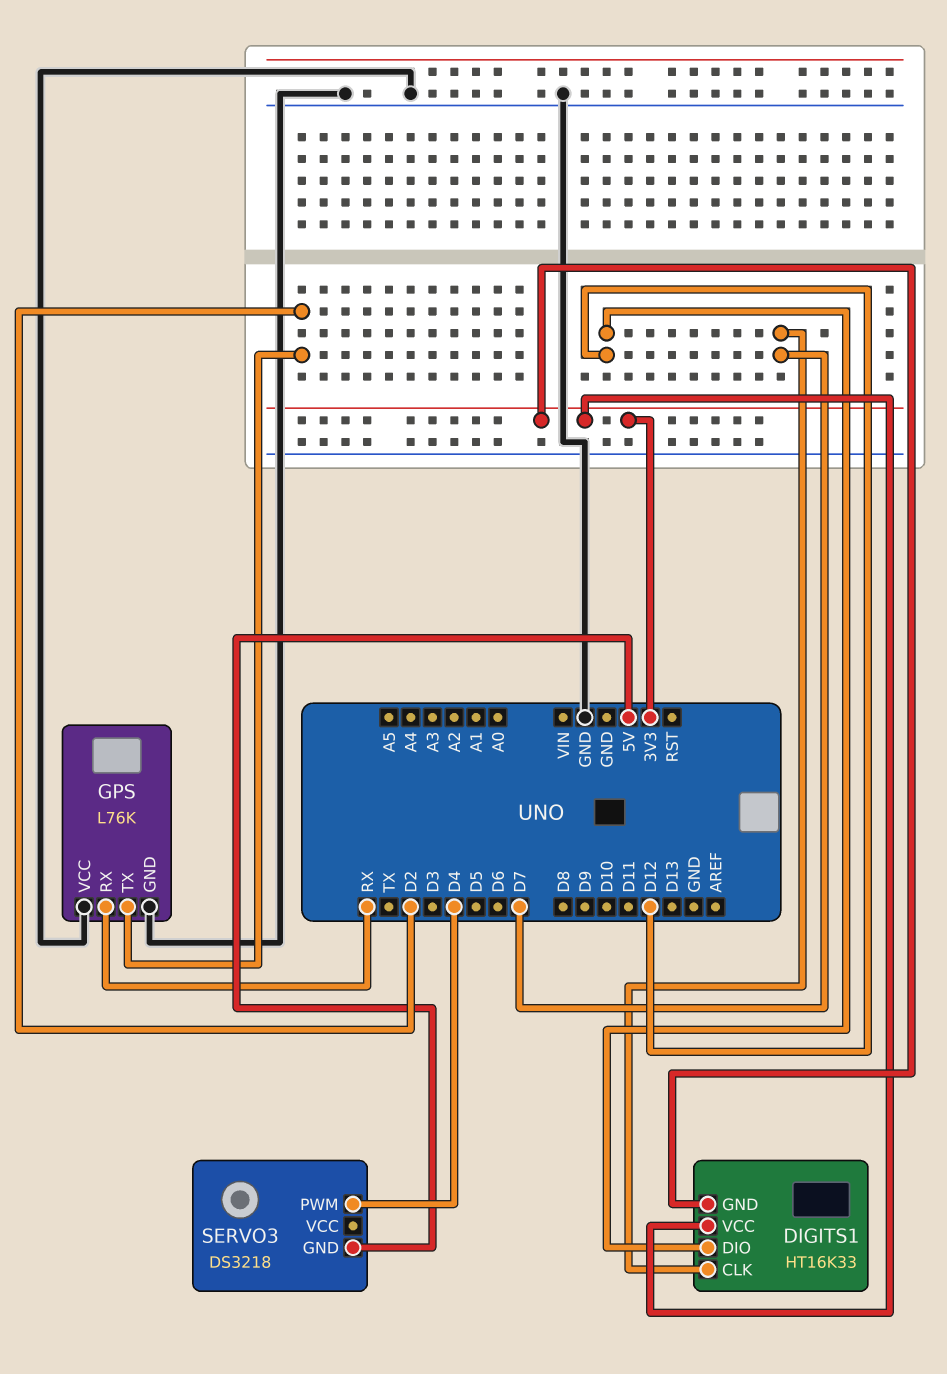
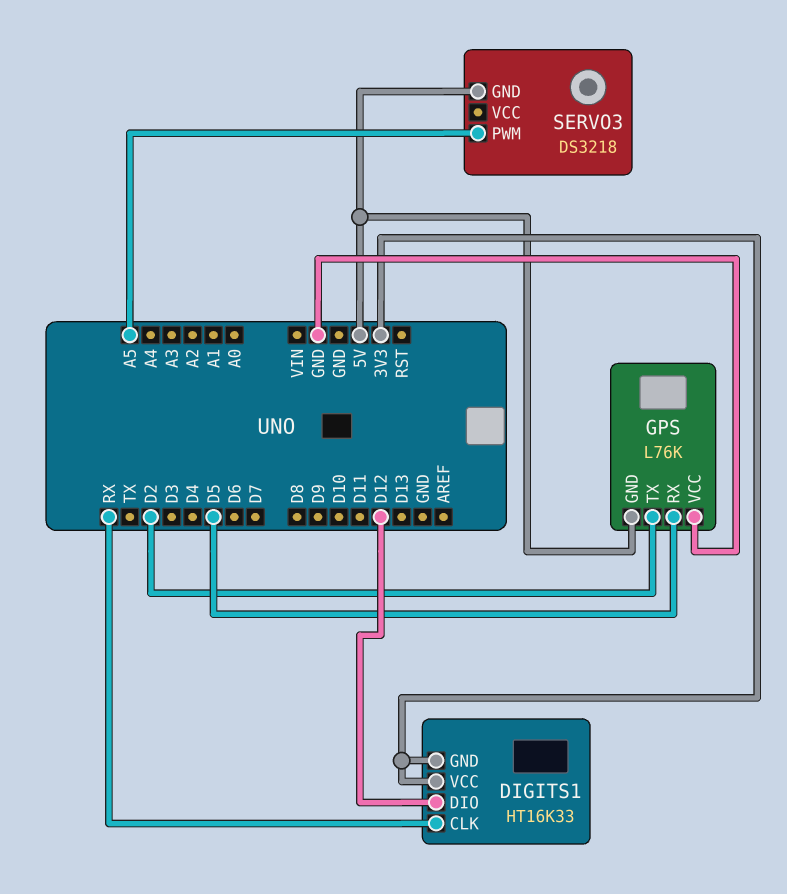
DIGITS1 pin CLK: D7 -> RX
GPS pin GND: GND -> 5V
GPS pin RX: RX -> D5
SERVO3 pin PWM: D4 -> A5

